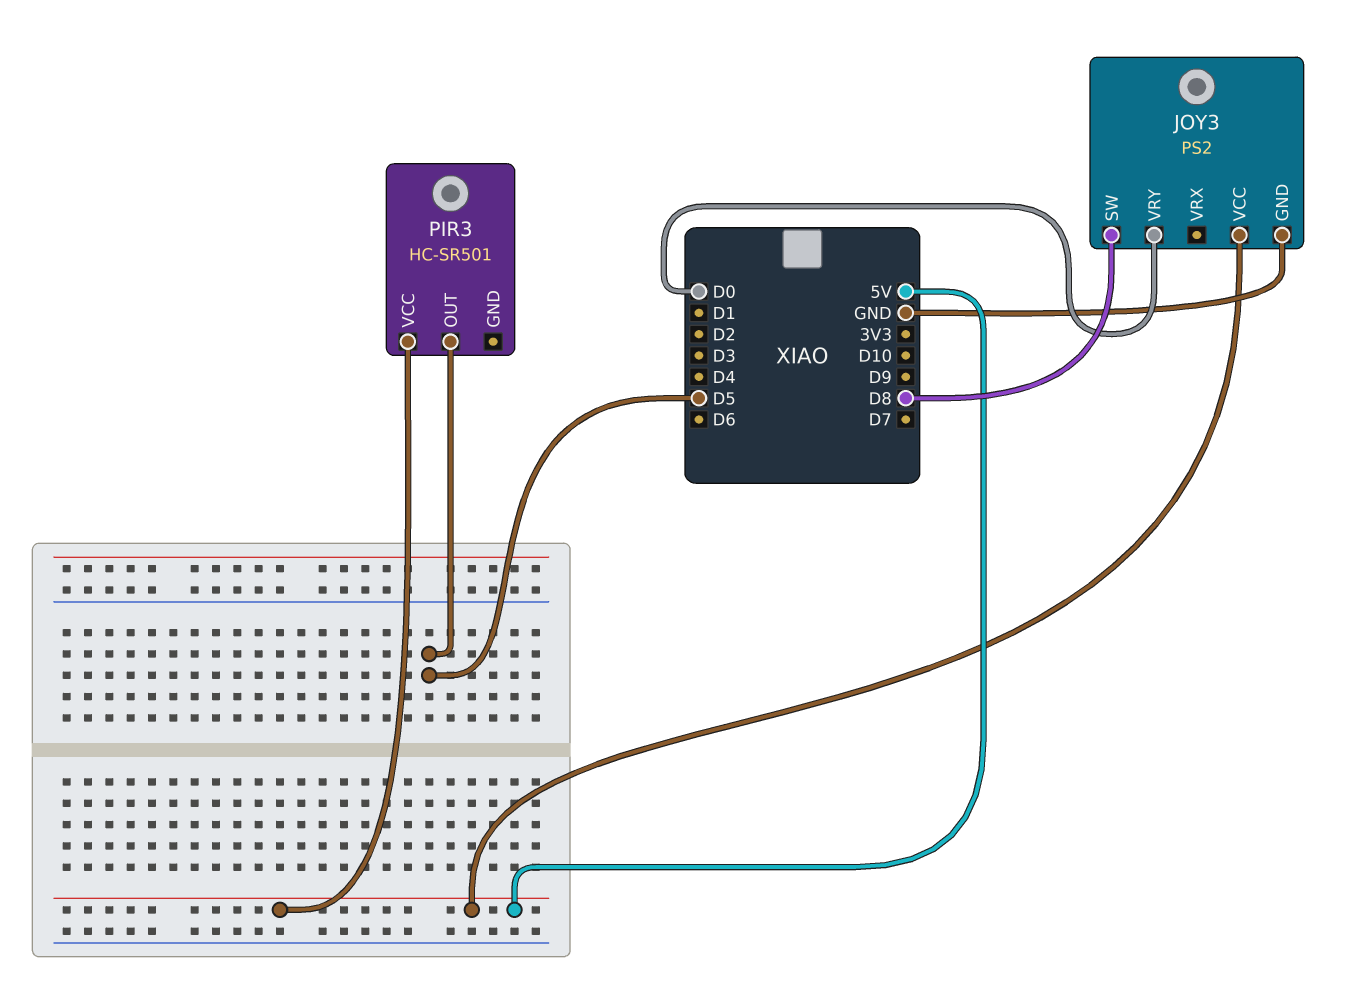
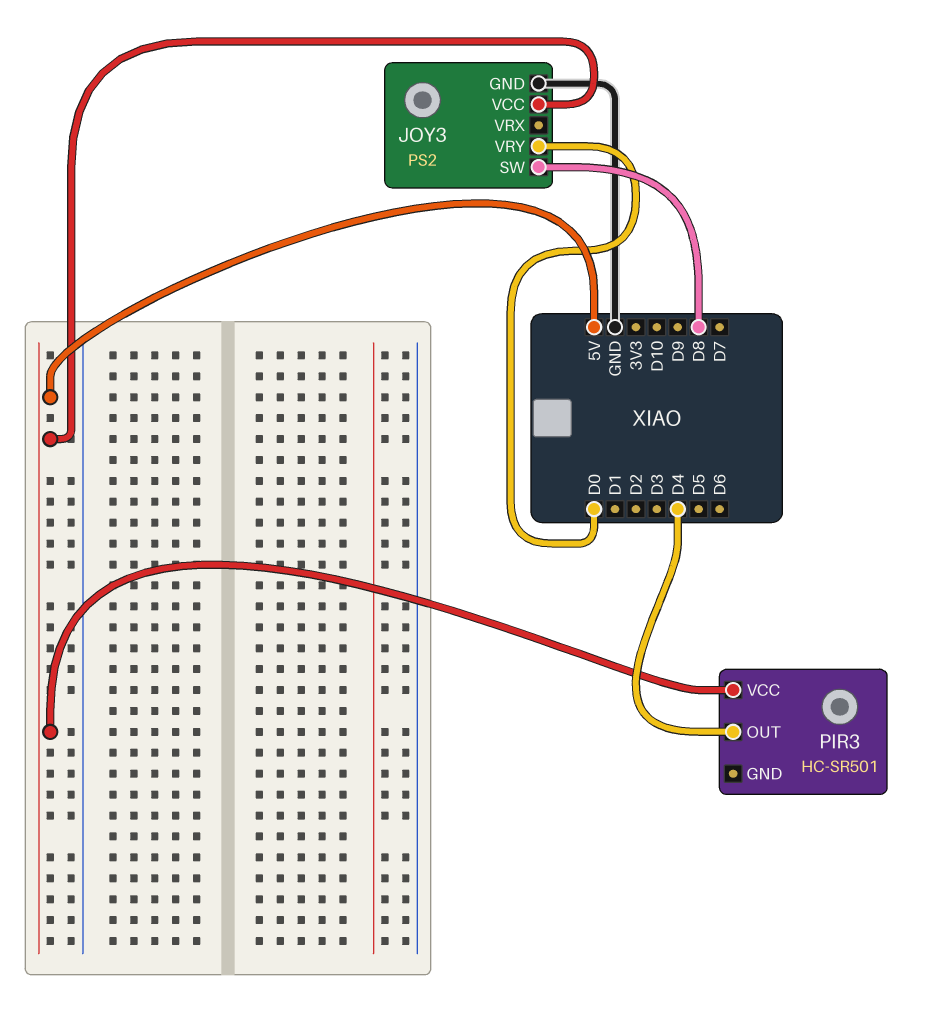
PIR3 pin OUT: D5 -> D4

